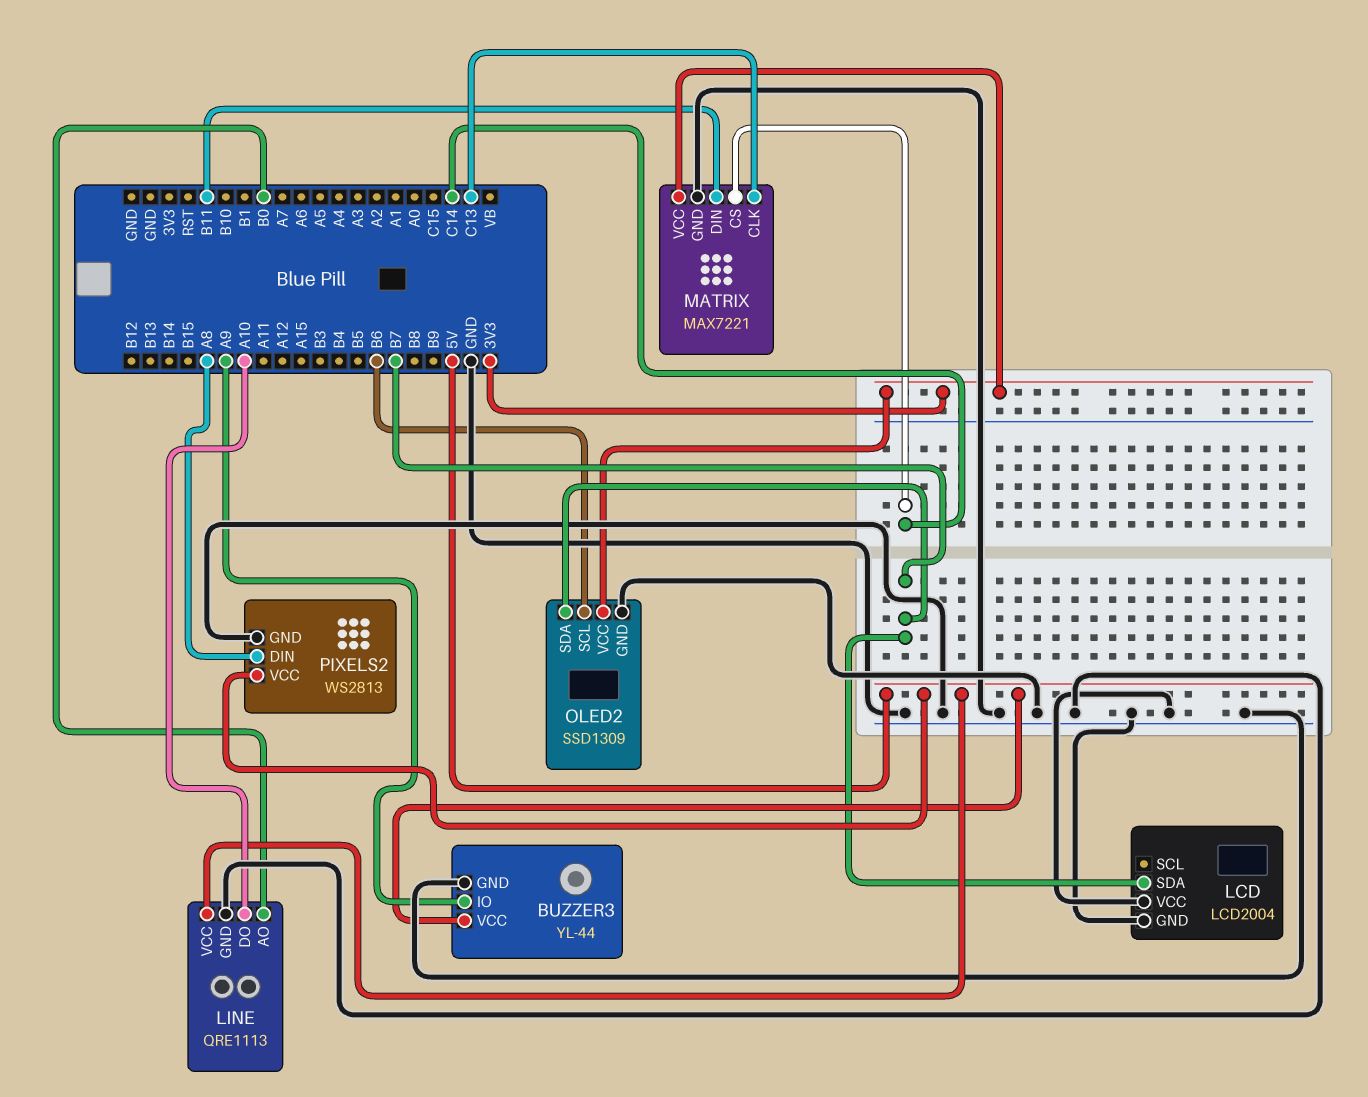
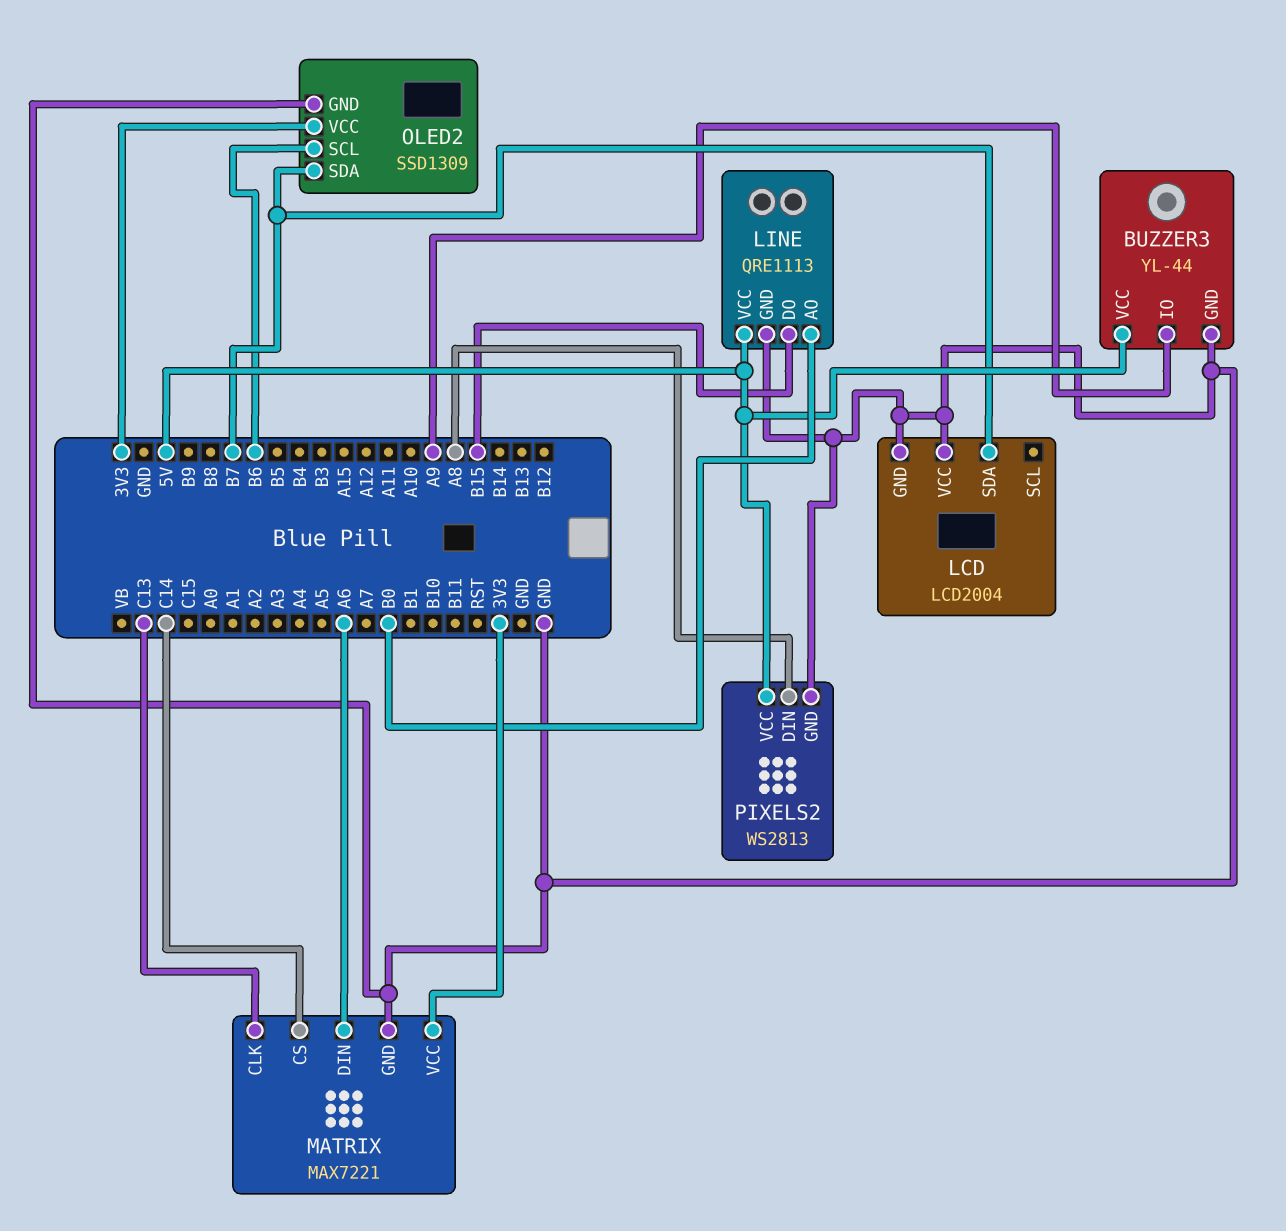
LINE pin DO: A10 -> B15
MATRIX pin DIN: B11 -> A6

